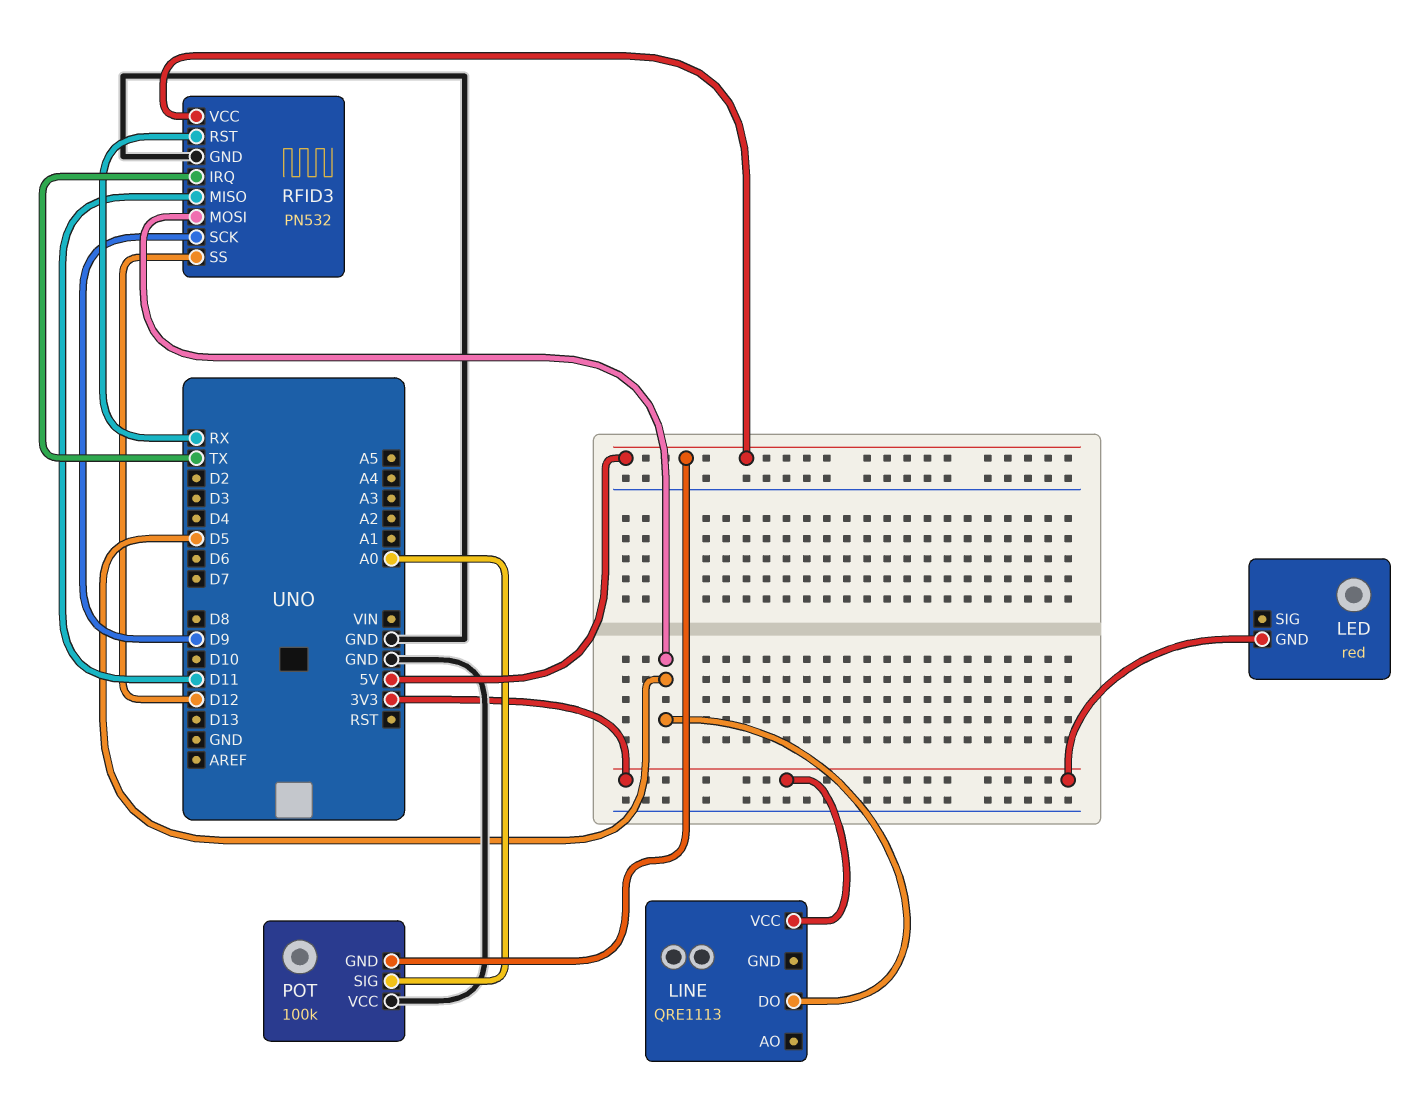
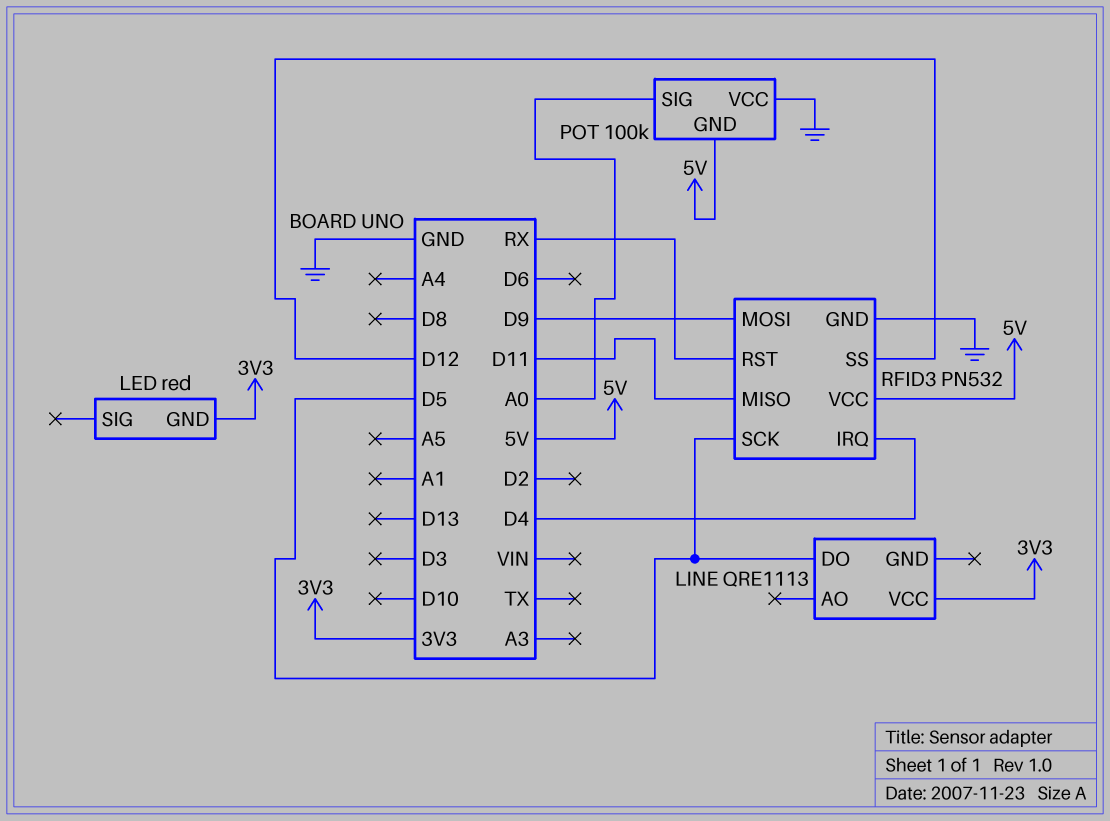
RFID3 pin IRQ: TX -> D4
RFID3 pin MOSI: D5 -> D9
RFID3 pin SCK: D9 -> D5

